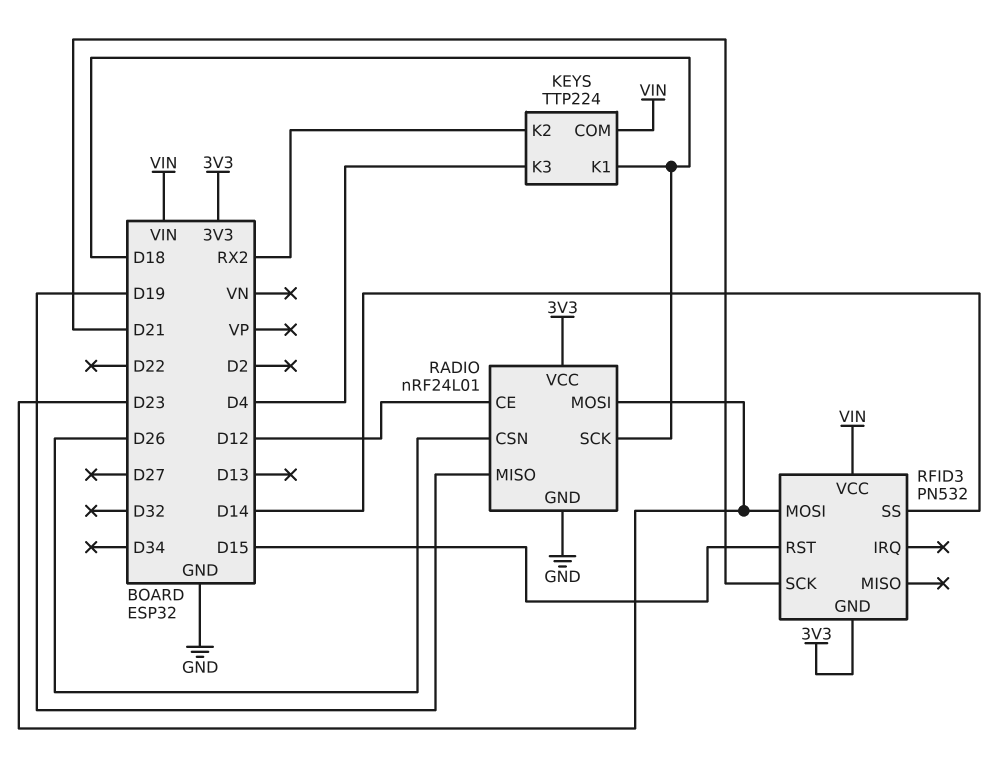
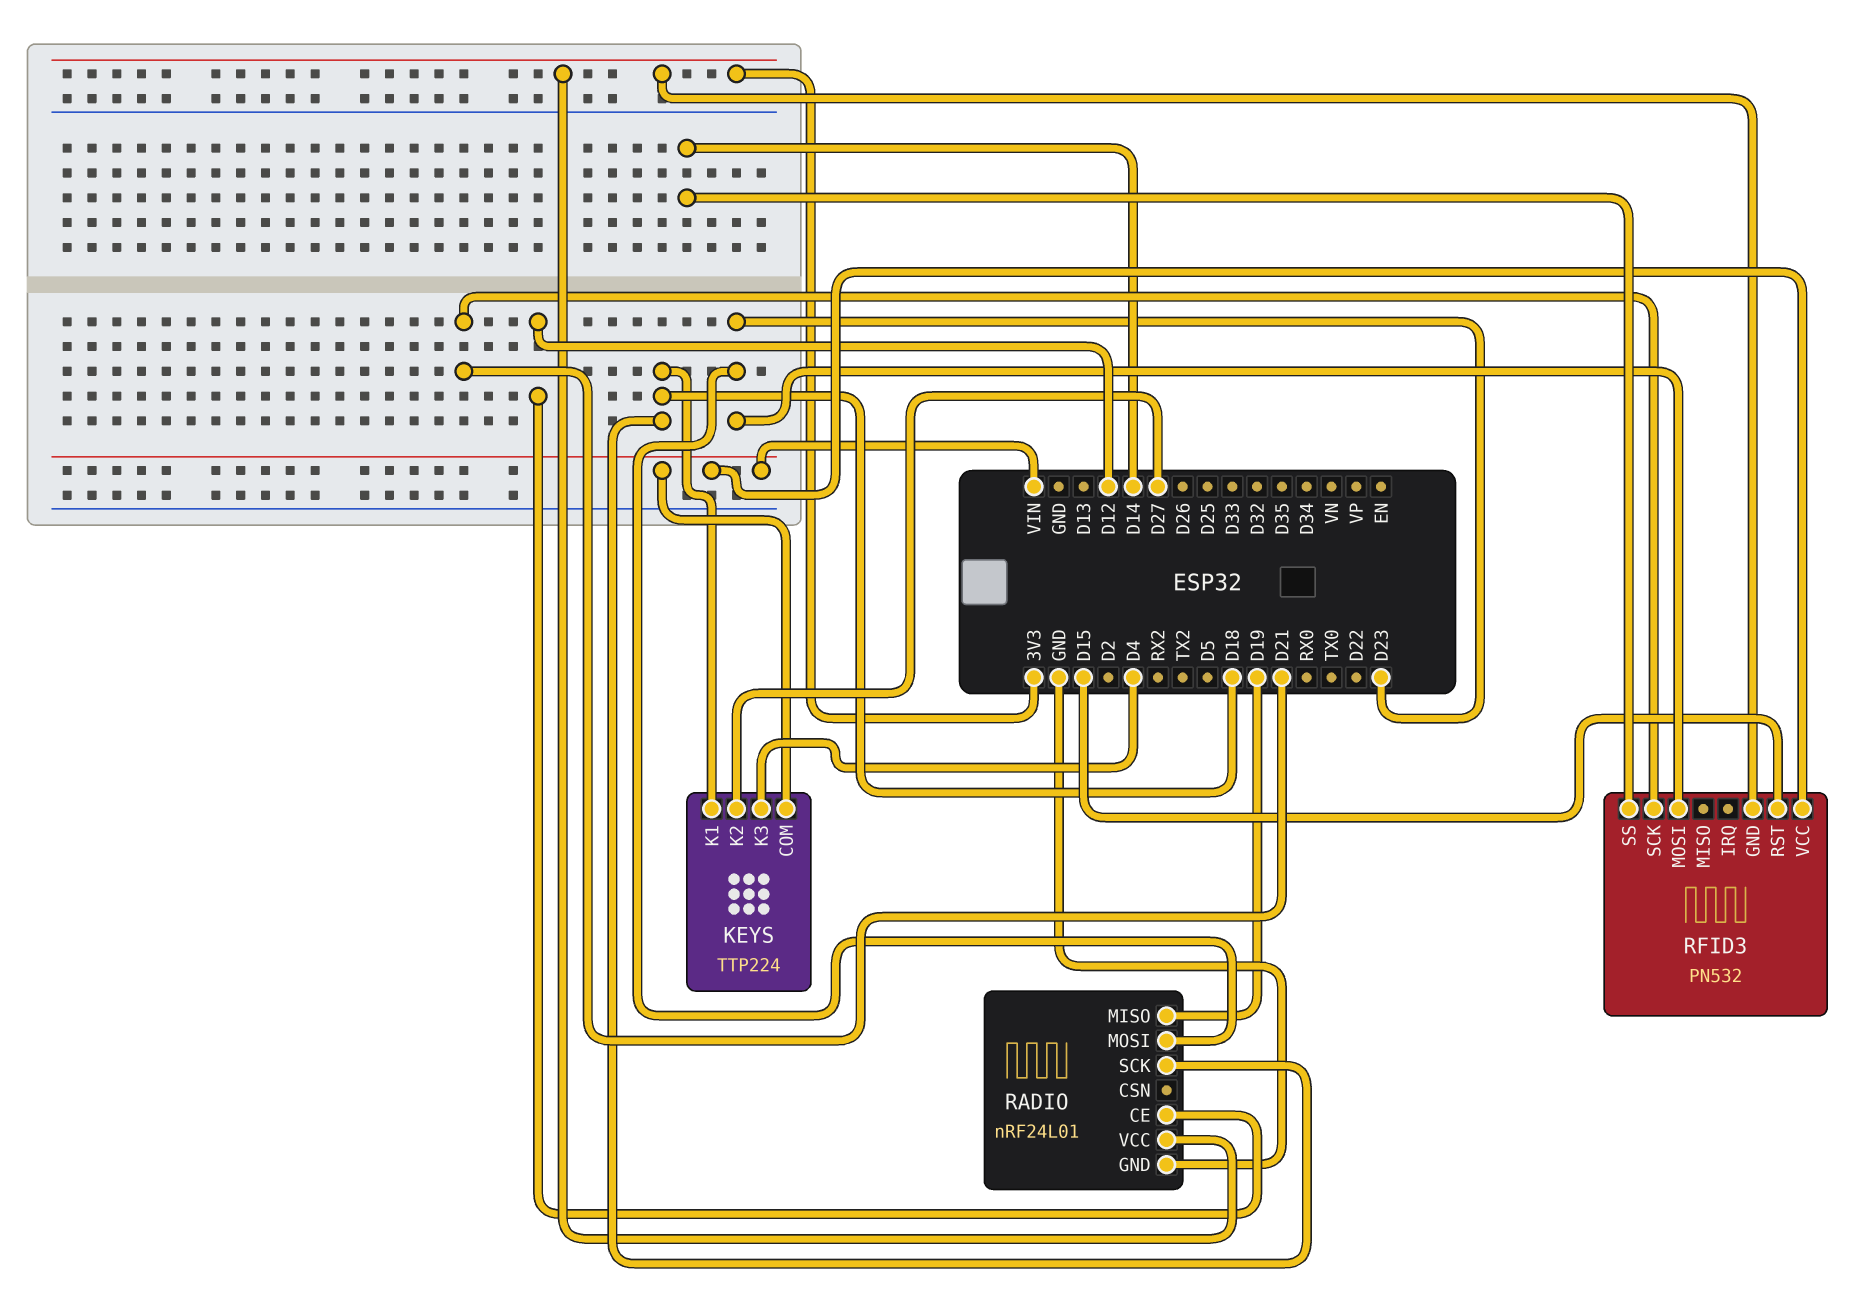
KEYS pin K2: RX2 -> D27
RADIO pin CSN: D26 -> none

